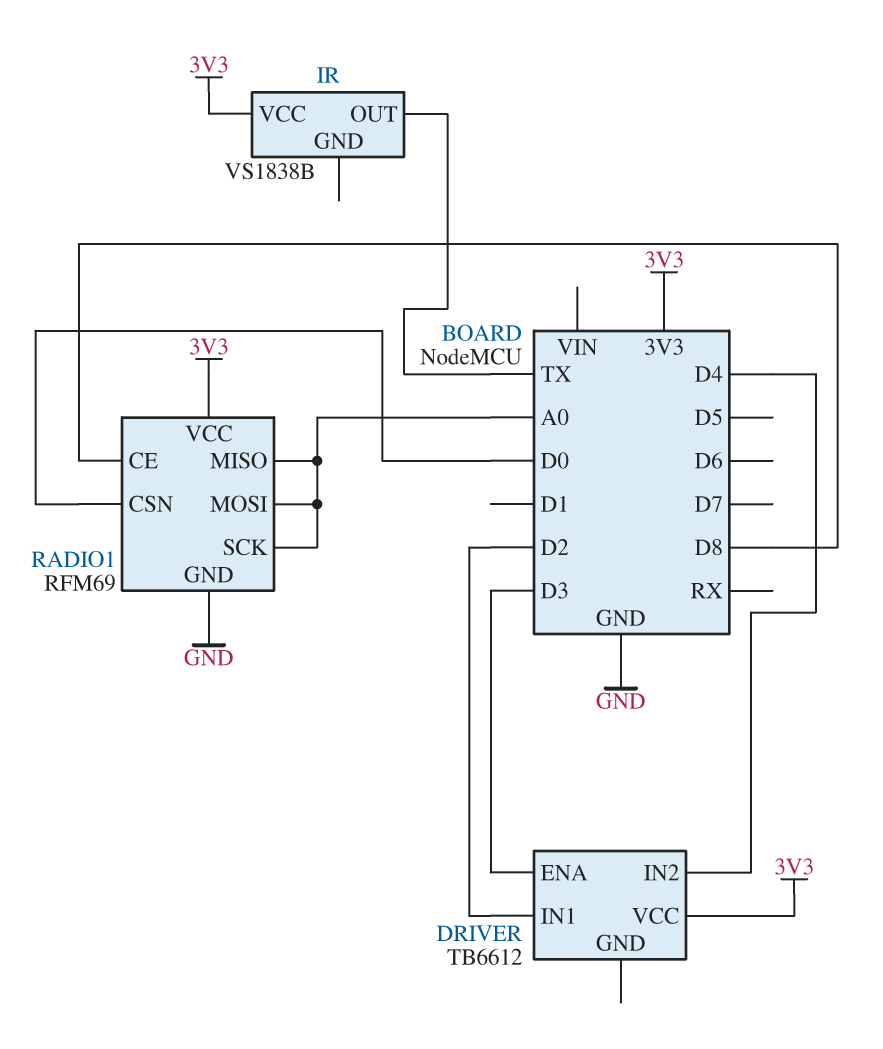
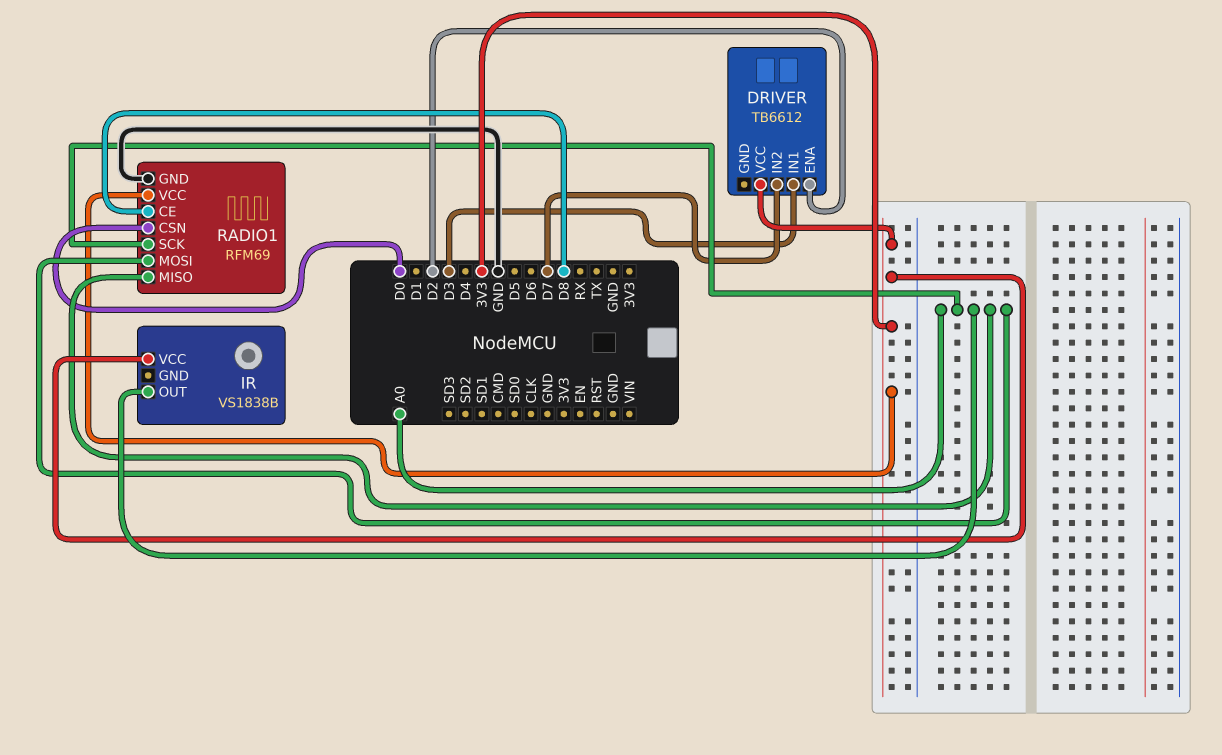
DRIVER pin ENA: D3 -> D2
DRIVER pin IN1: D2 -> D3
DRIVER pin IN2: D4 -> D7
IR pin OUT: TX -> A0

